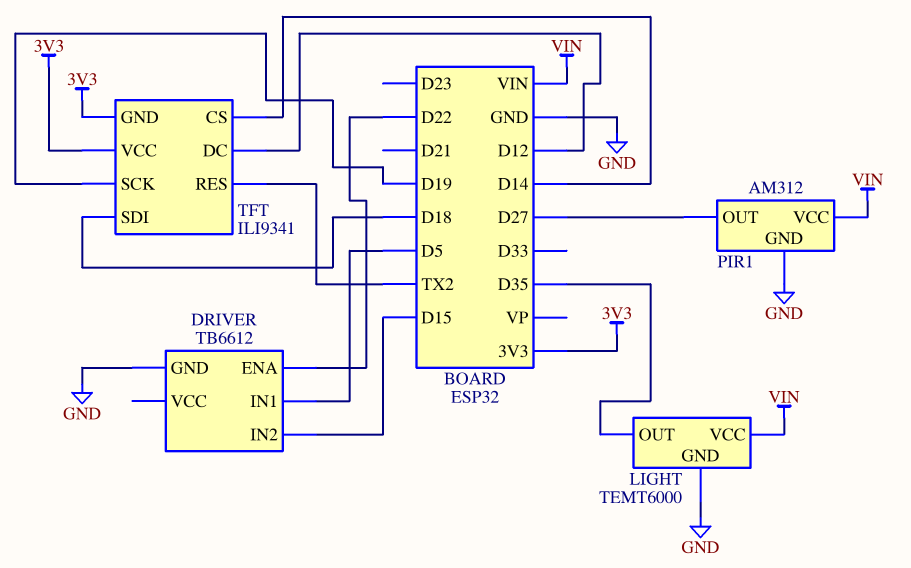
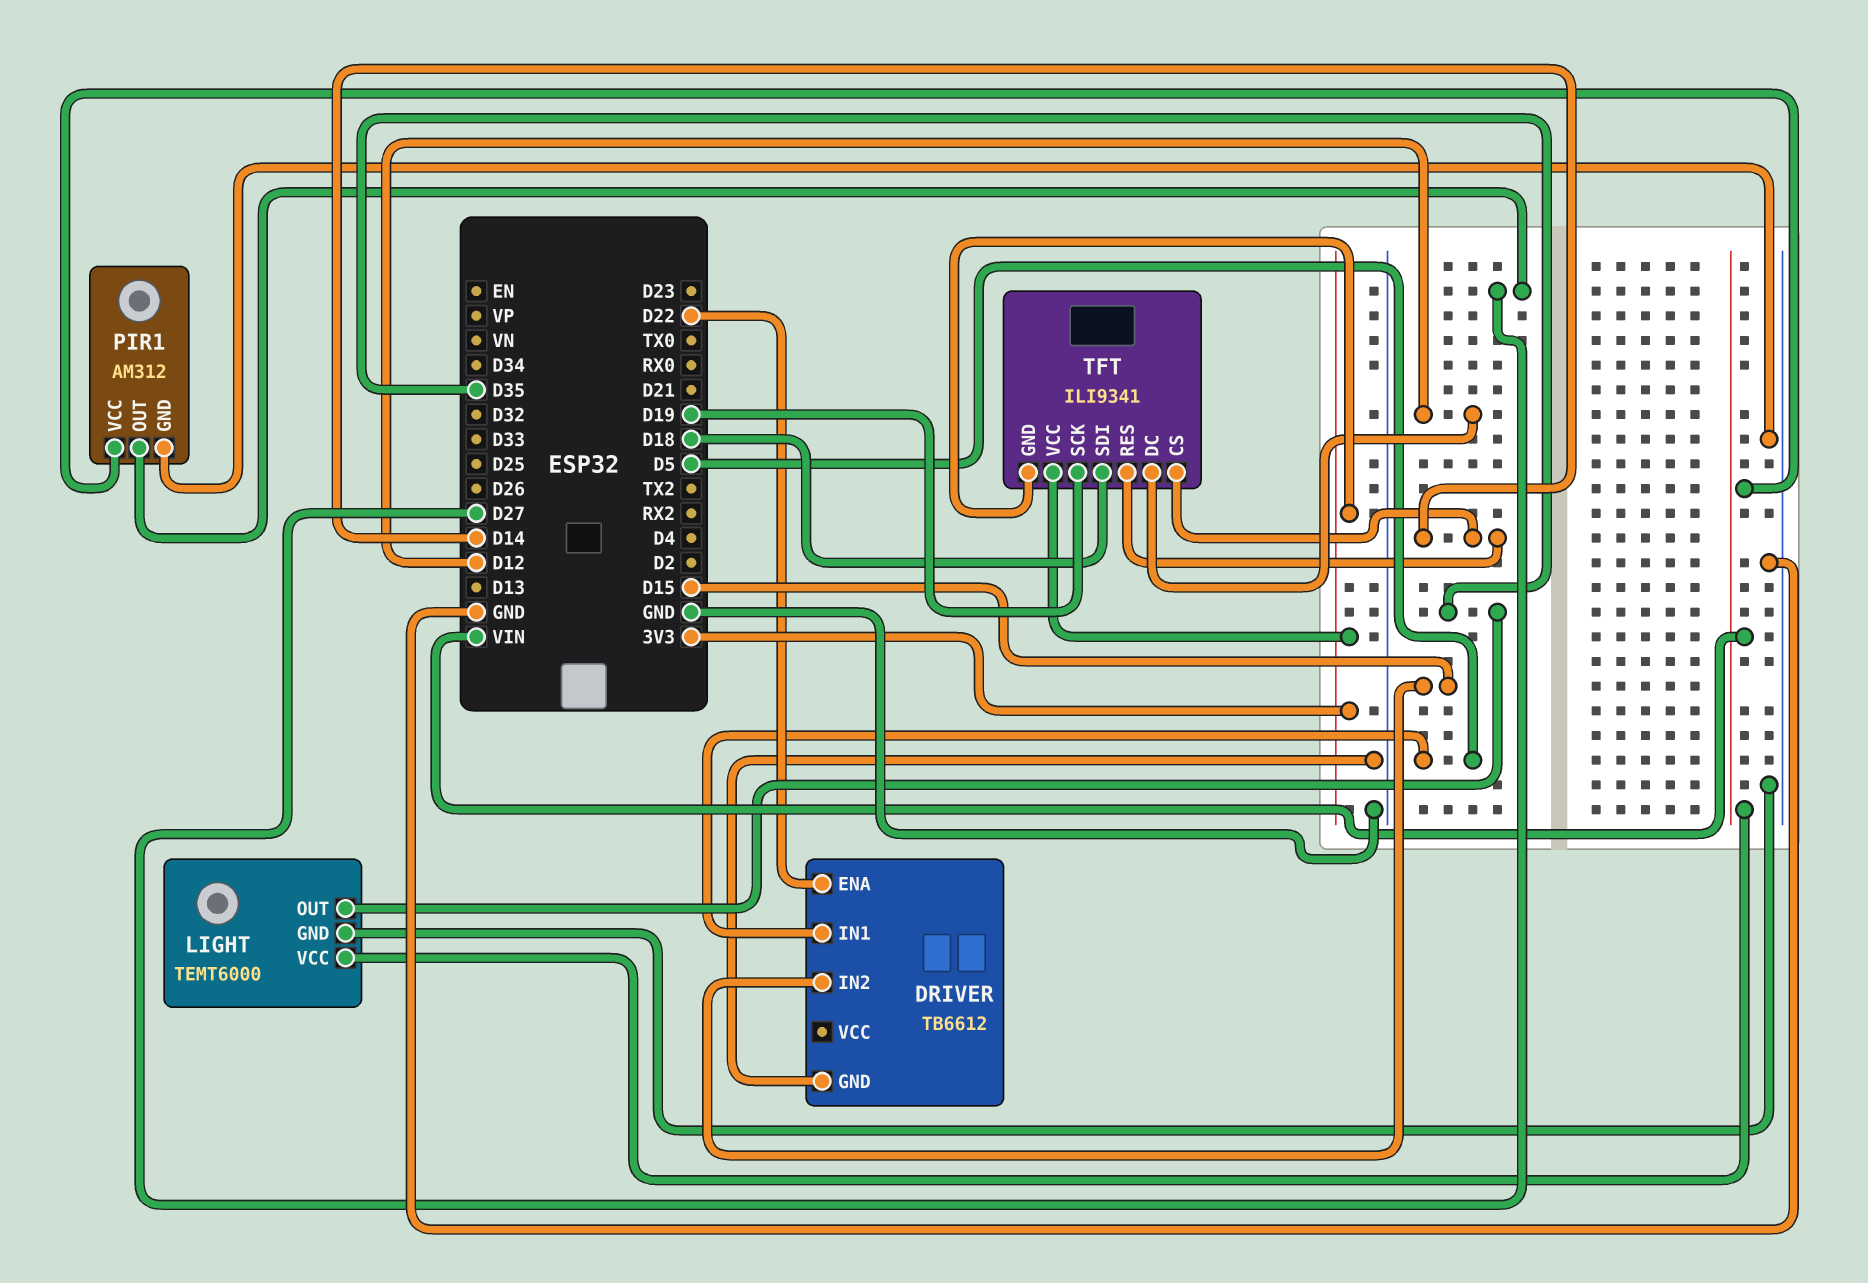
TFT pin RES: TX2 -> D14

